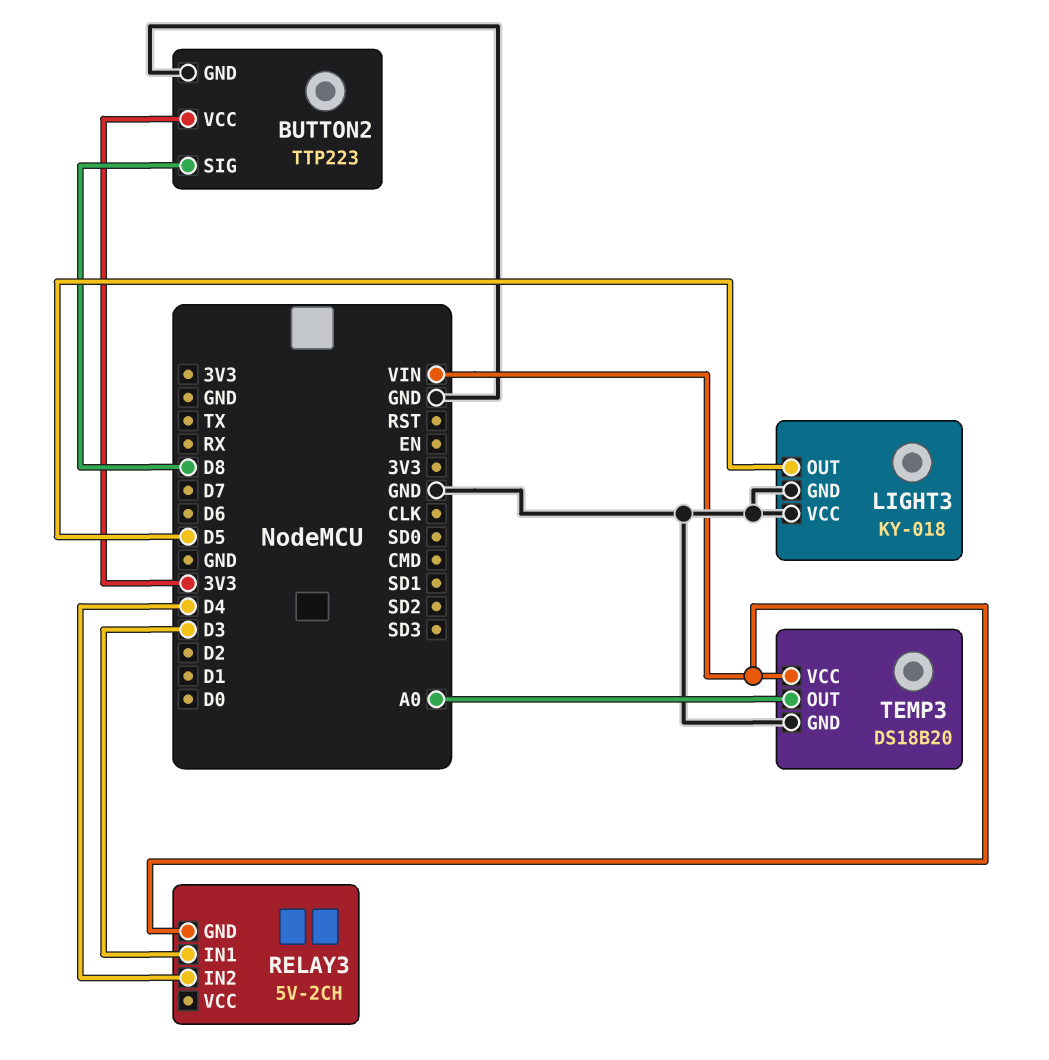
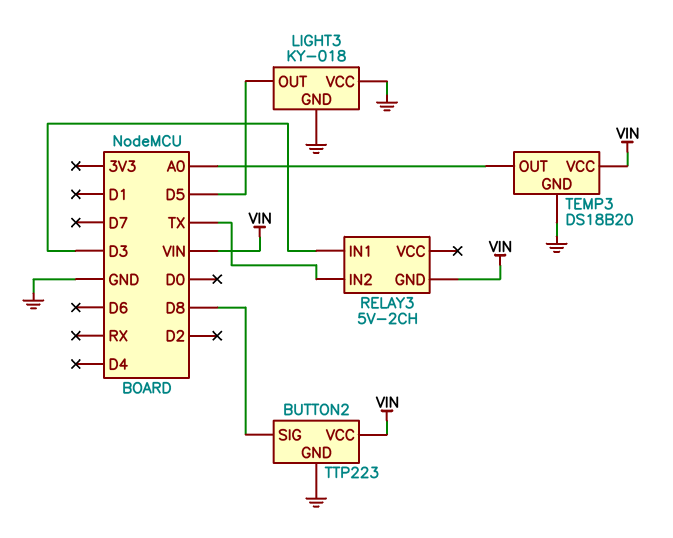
BUTTON2 pin VCC: 3V3 -> VIN
RELAY3 pin IN2: D4 -> TX

